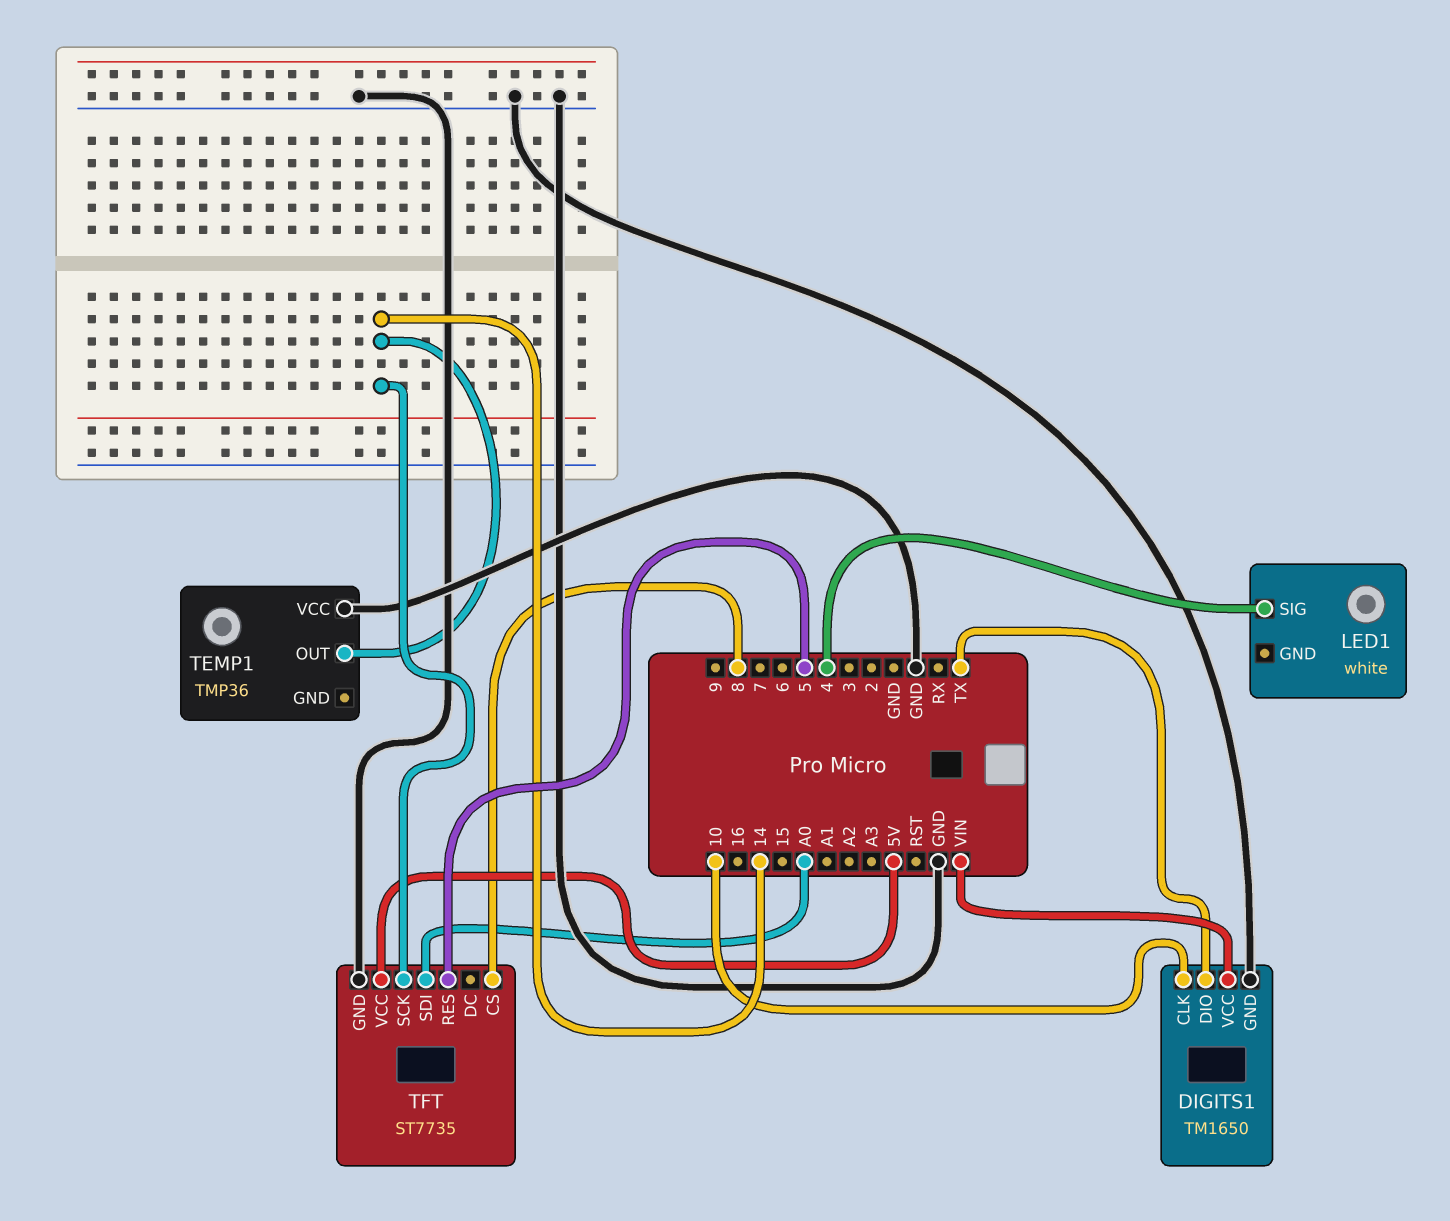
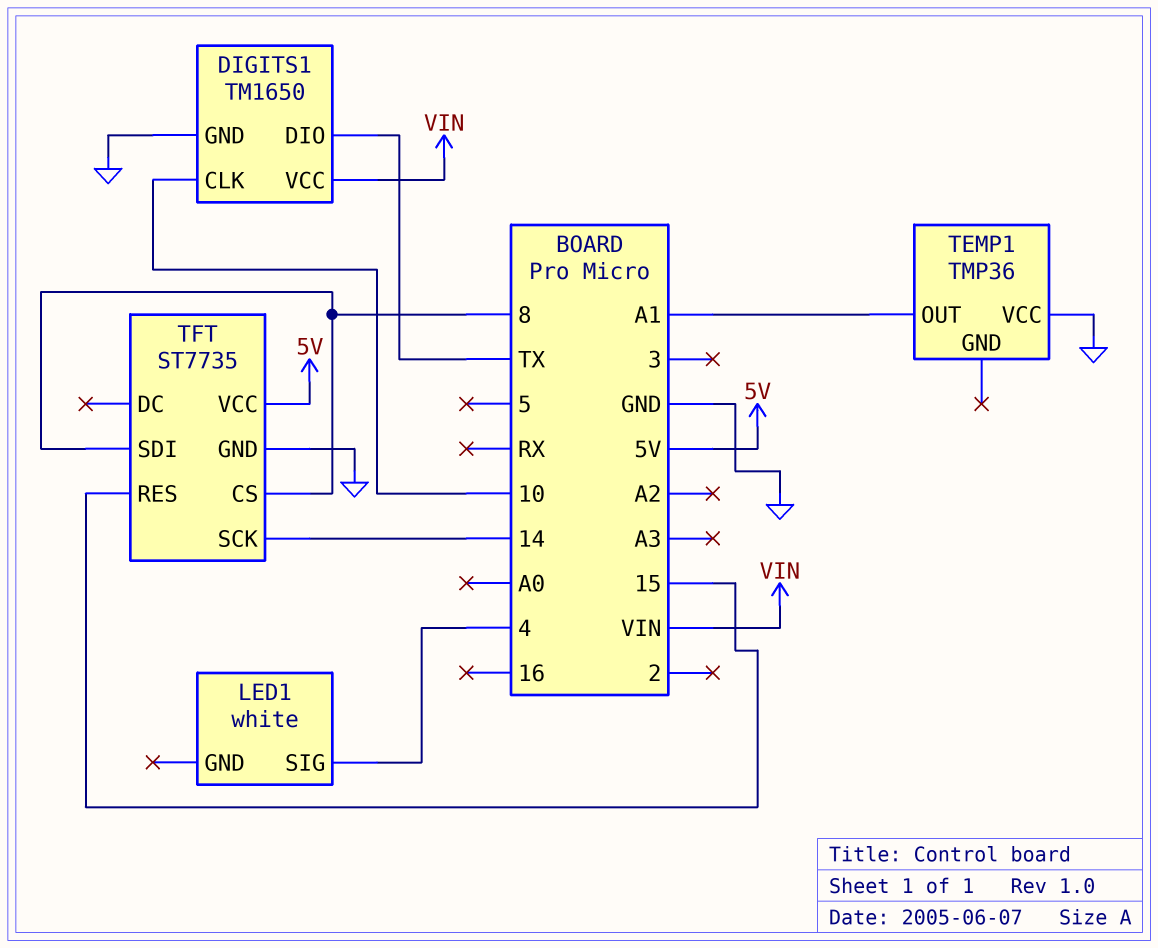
TEMP1 pin OUT: 14 -> A1
TFT pin RES: 5 -> 15
TFT pin SDI: A0 -> 8

